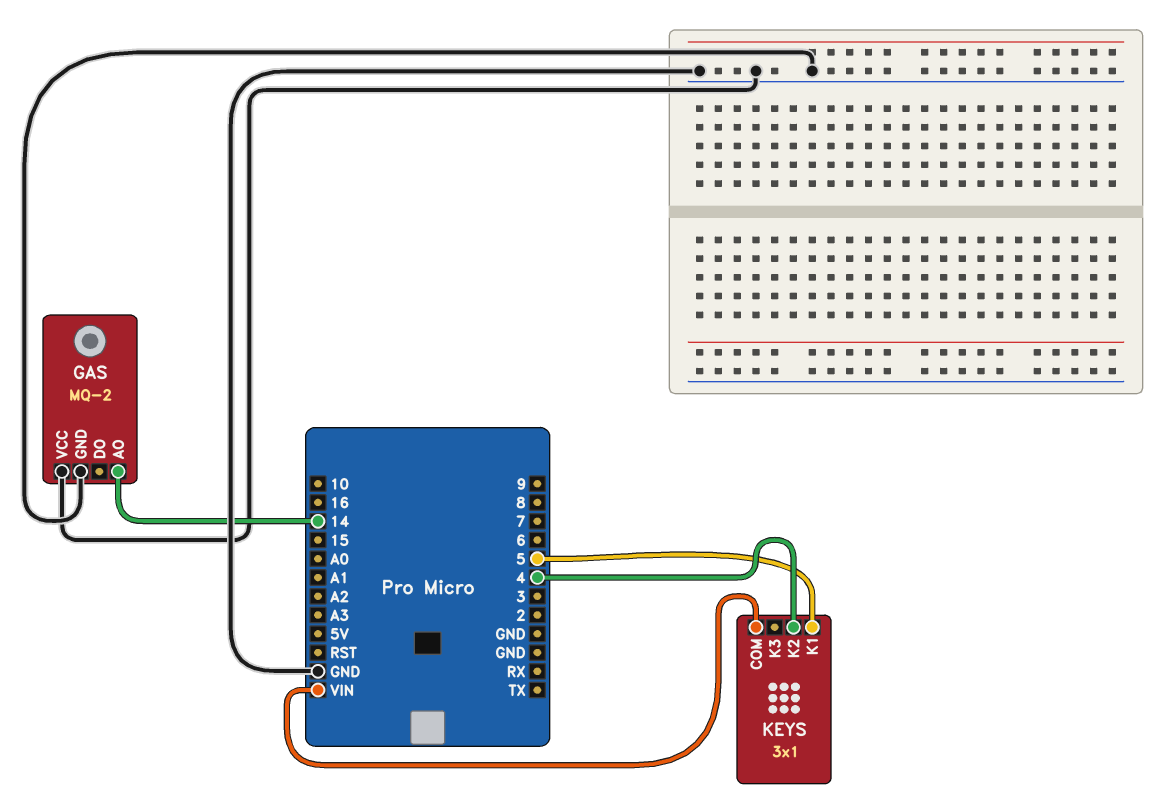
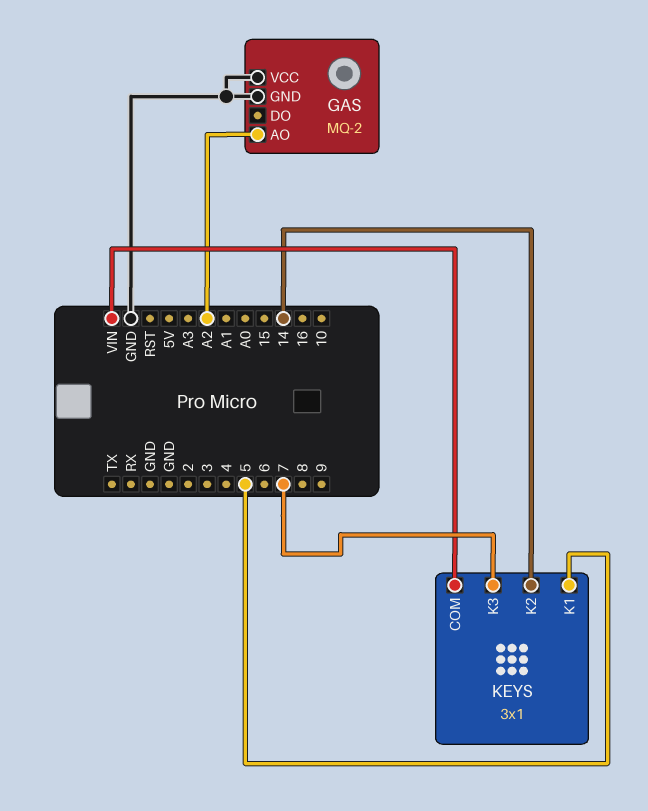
GAS pin AO: 14 -> A2
KEYS pin K2: 4 -> 14
KEYS pin K3: none -> 7

